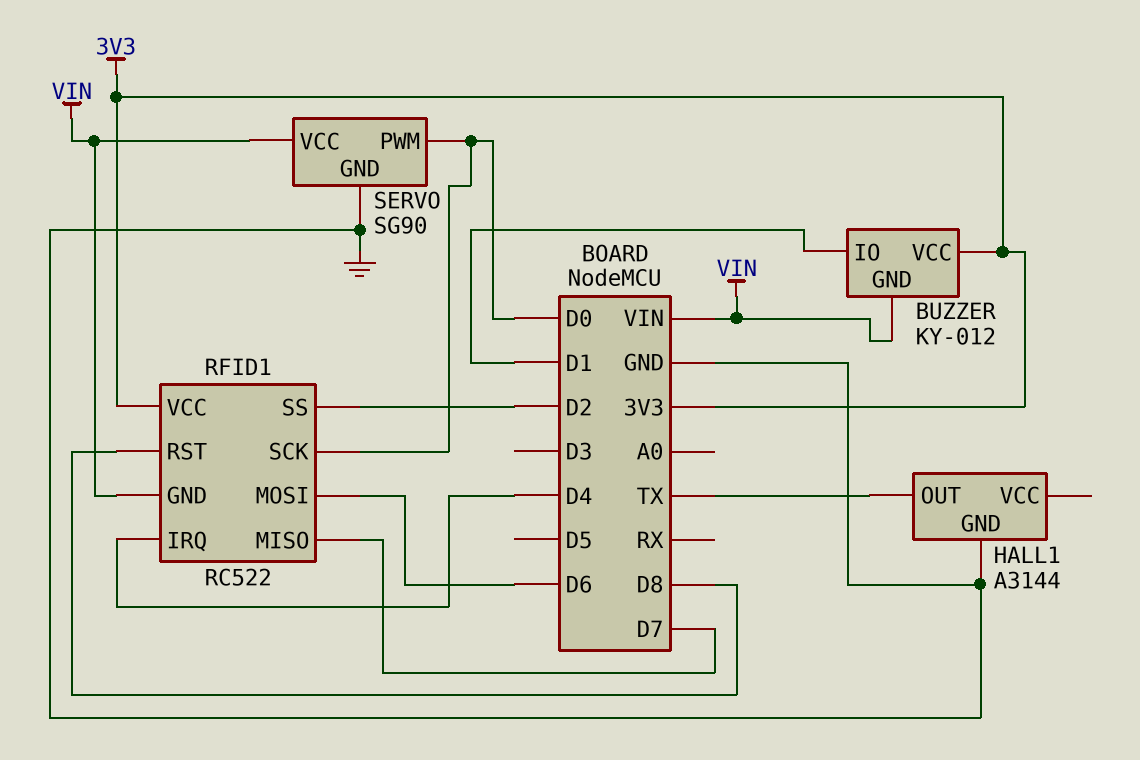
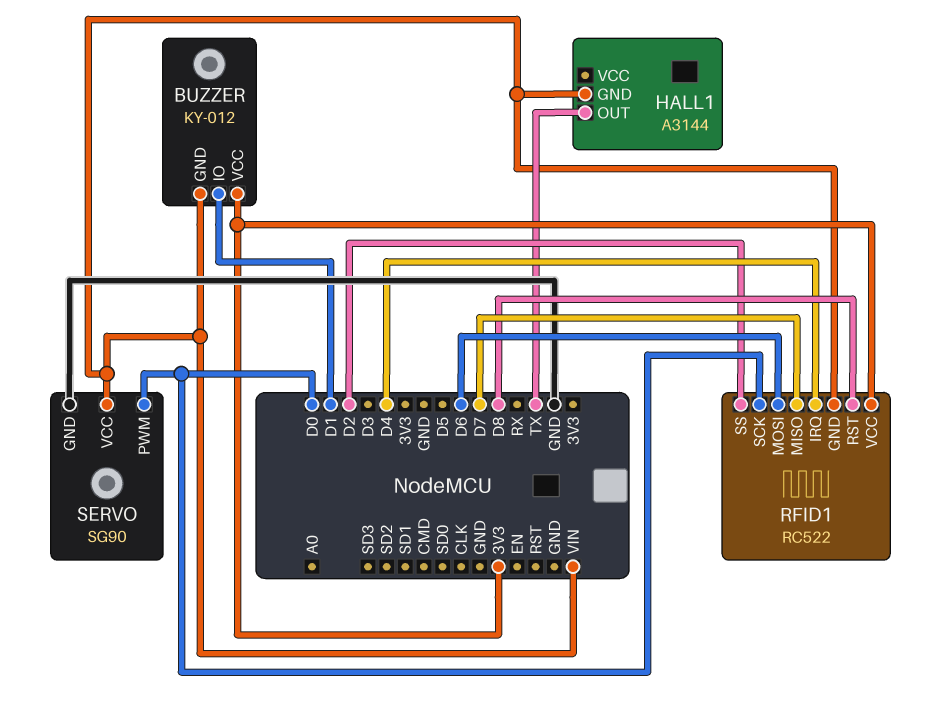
HALL1 pin GND: GND -> VIN

